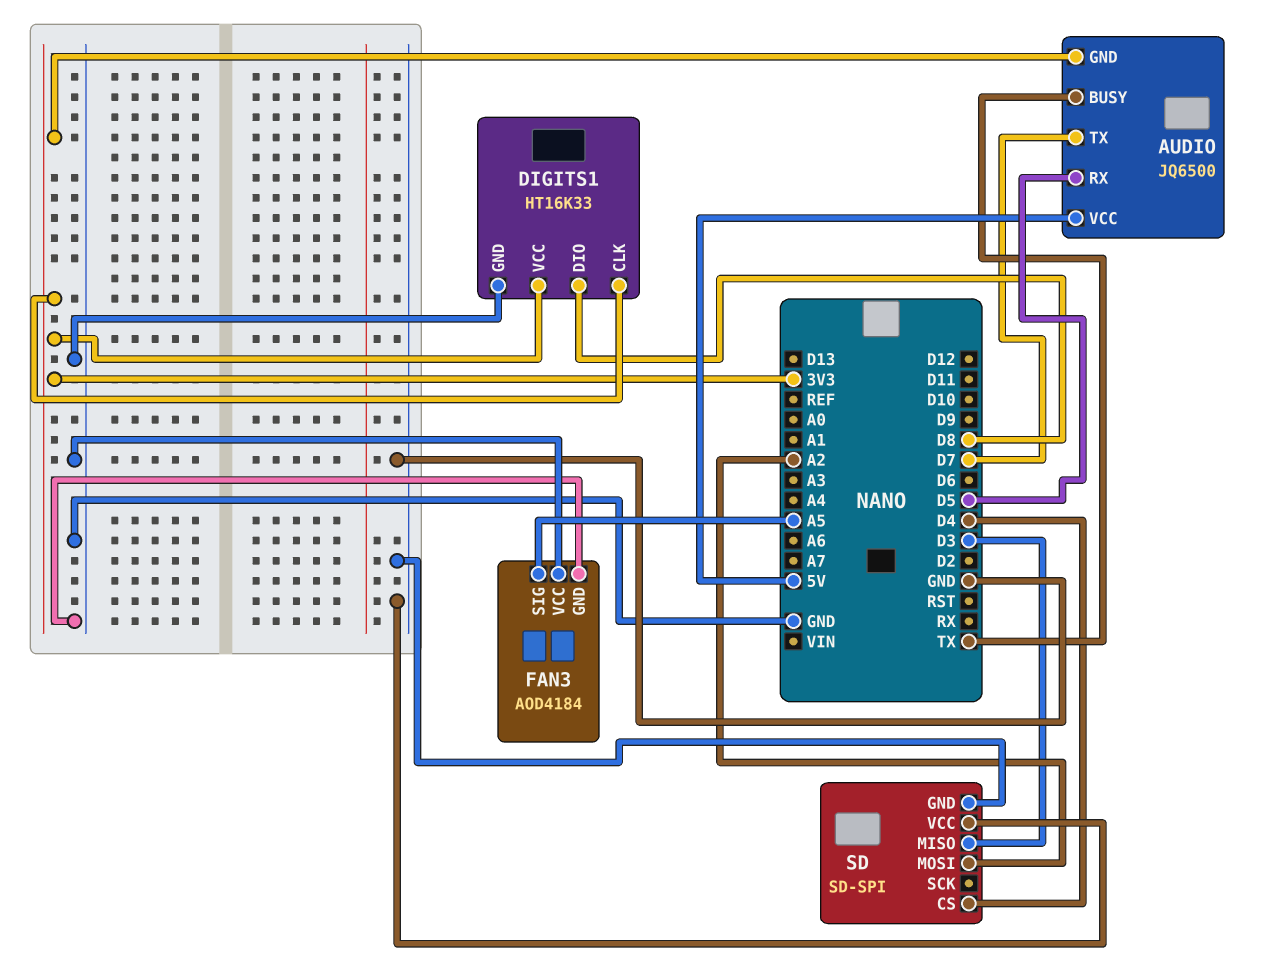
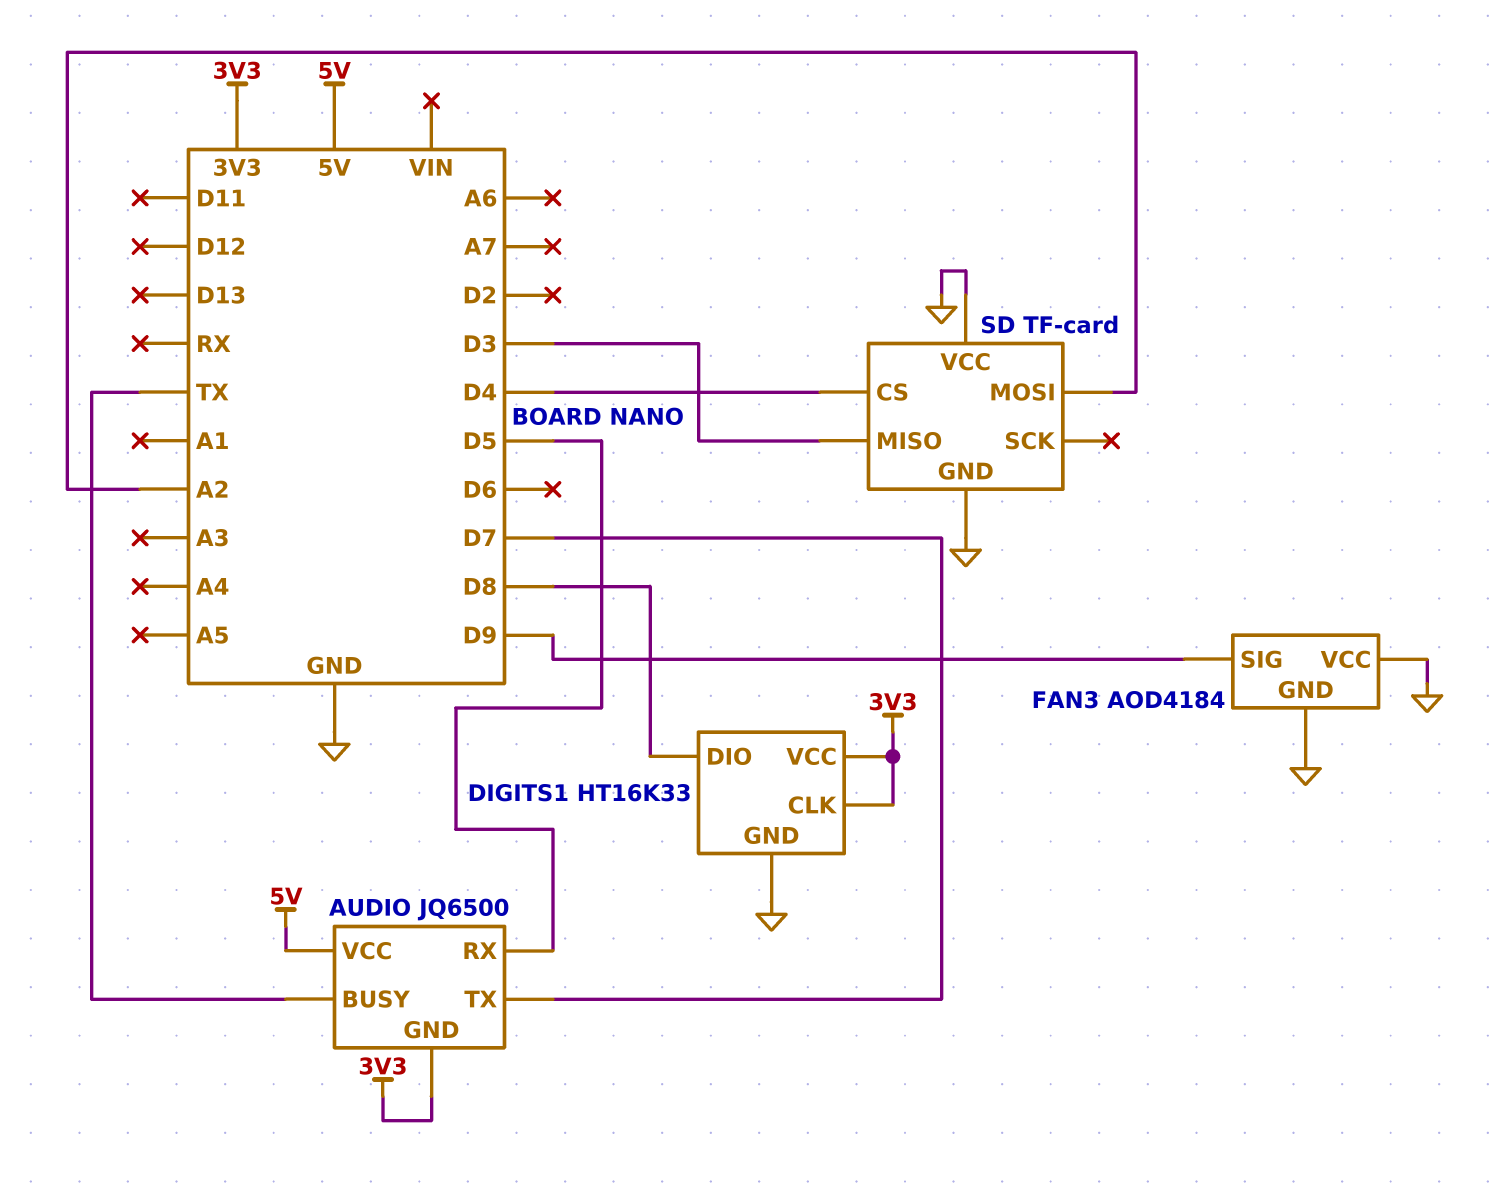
FAN3 pin SIG: A5 -> D9
SD: SD-SPI -> TF-card

